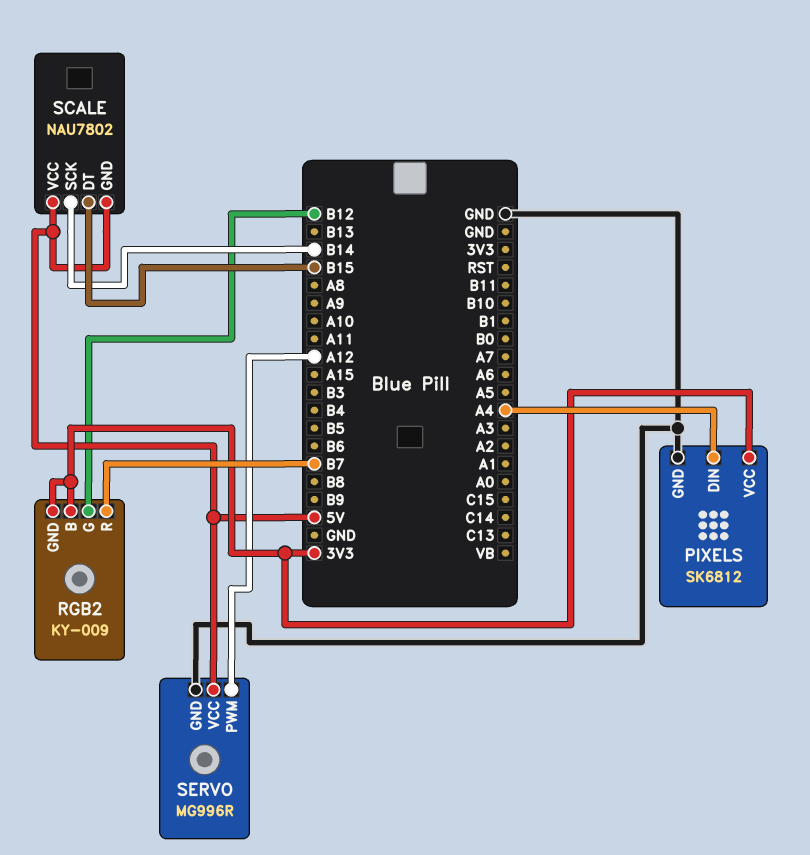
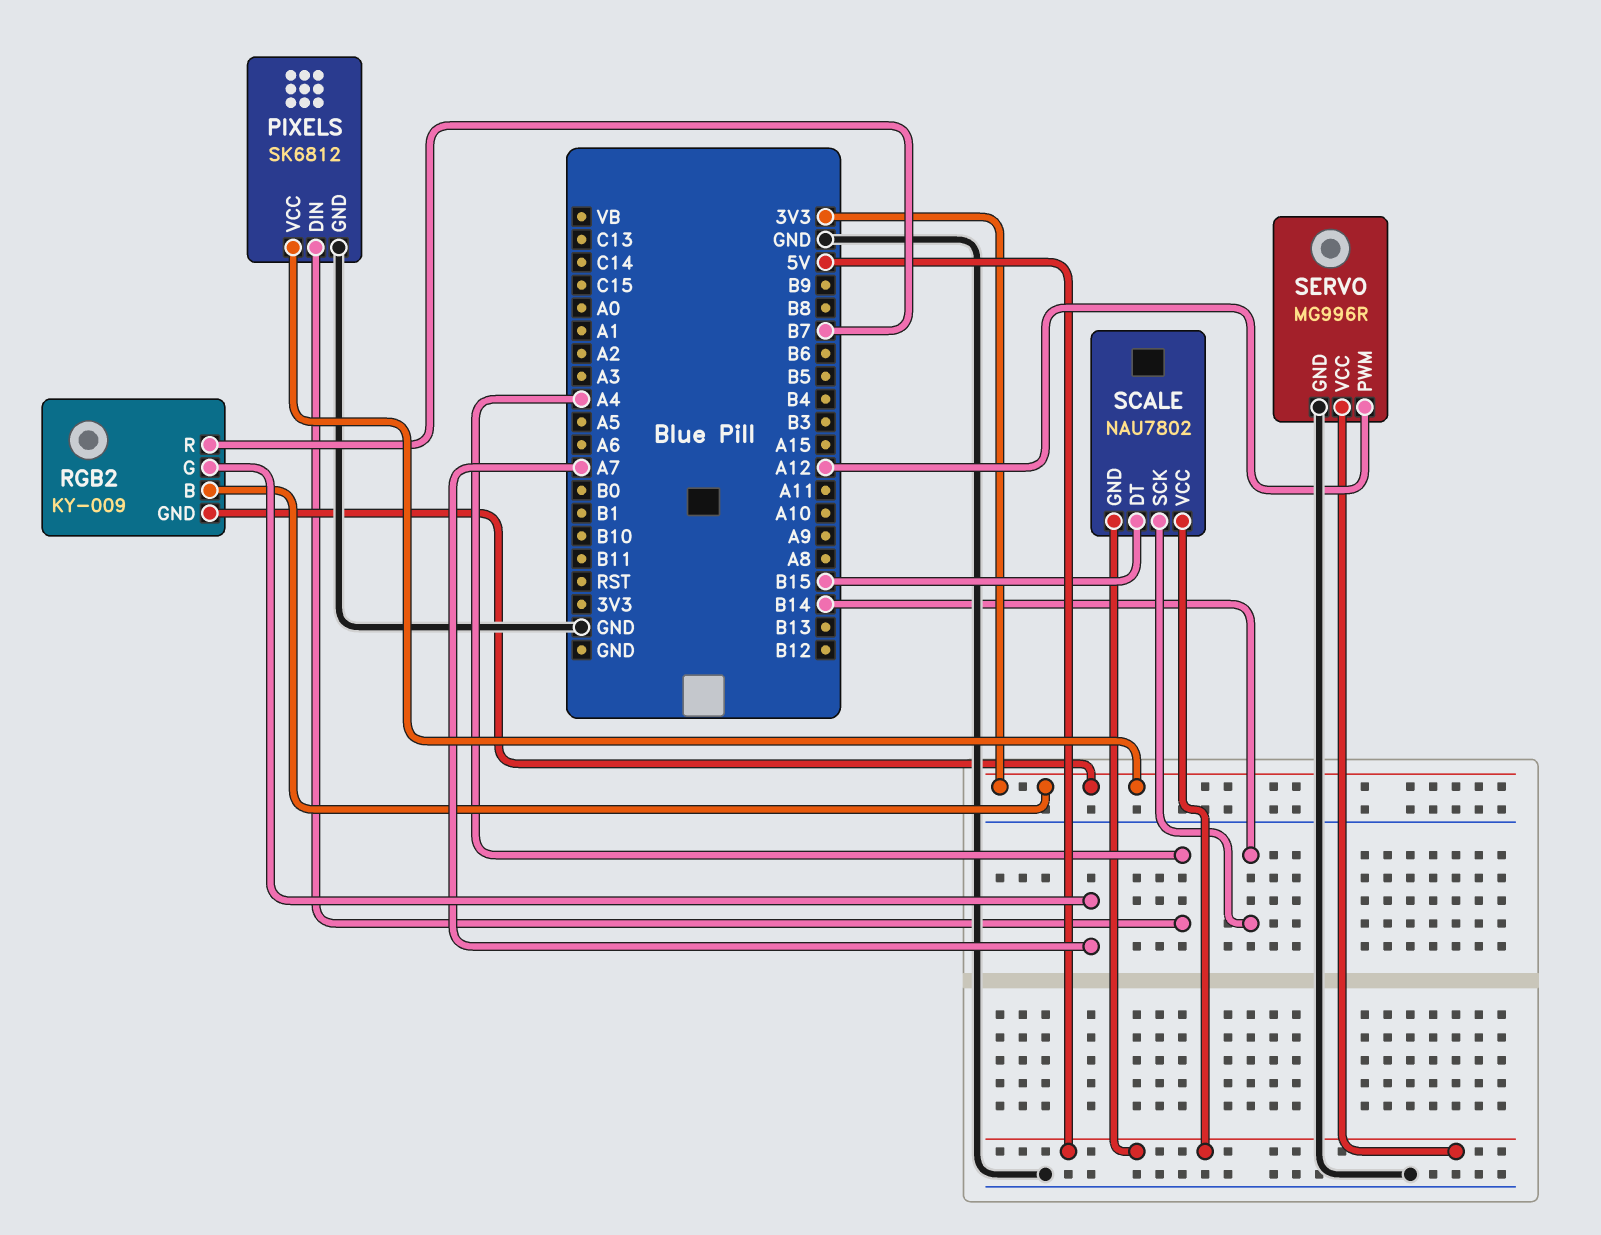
RGB2 pin G: B12 -> A7

